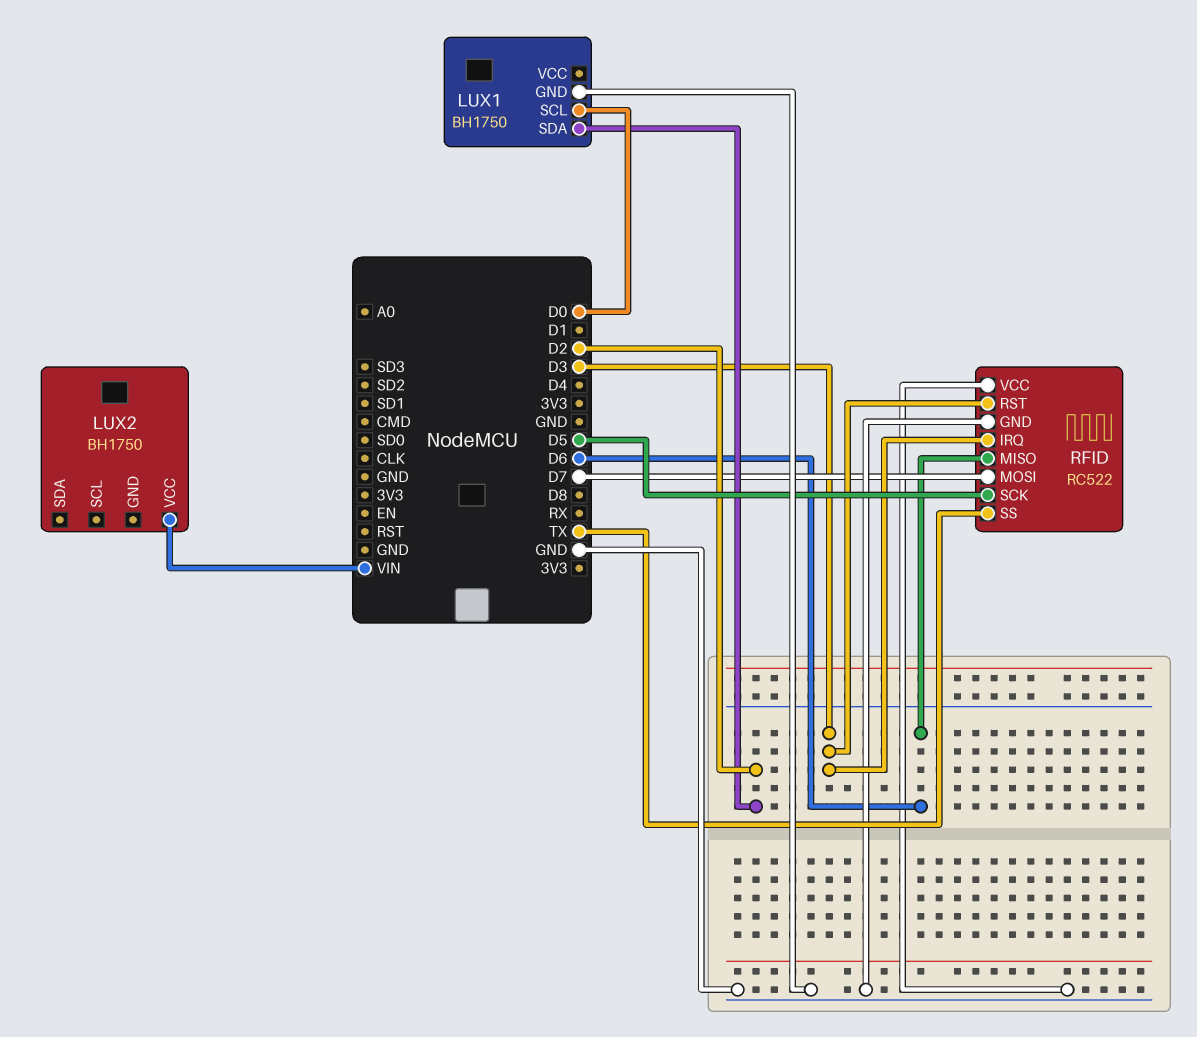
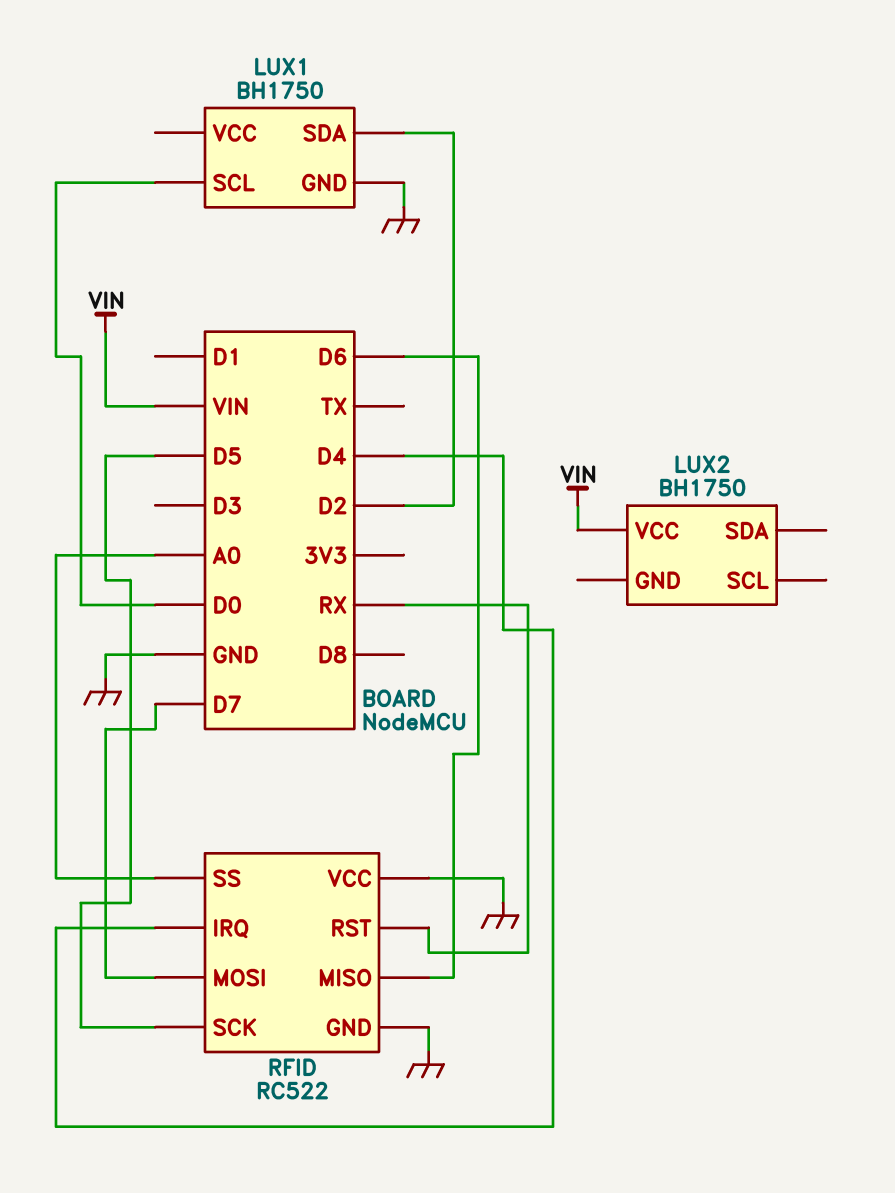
RFID pin IRQ: D3 -> D4
RFID pin RST: D3 -> RX
RFID pin SS: TX -> A0

